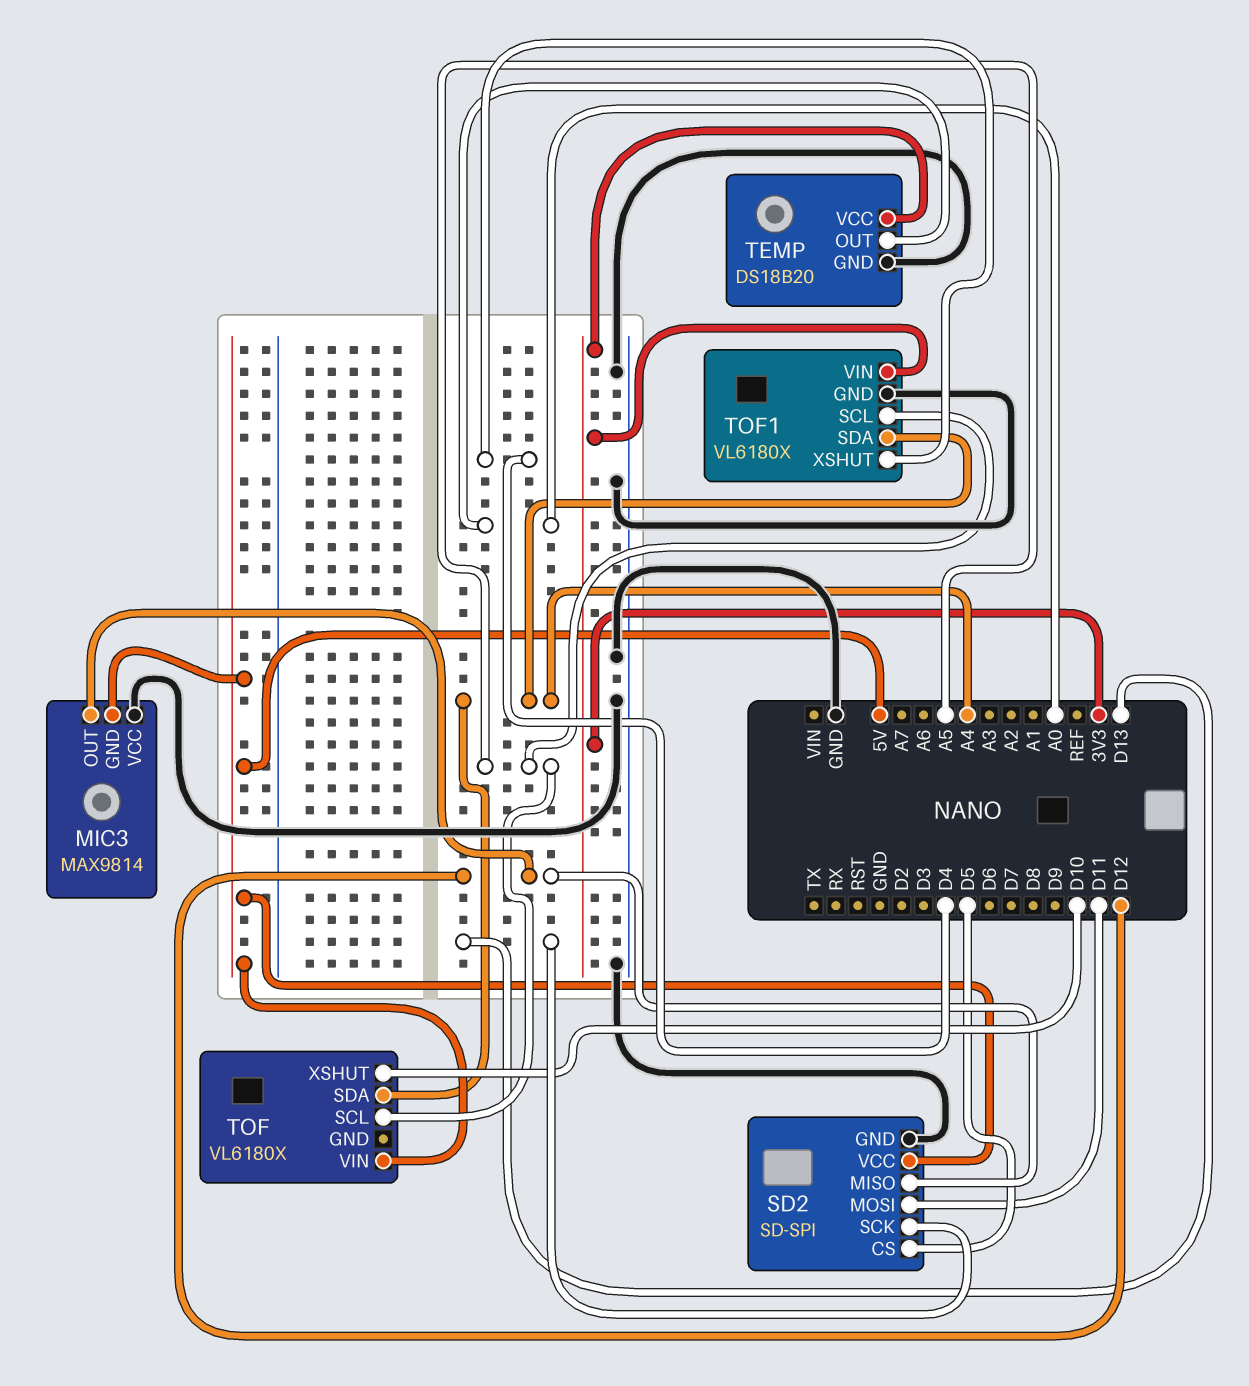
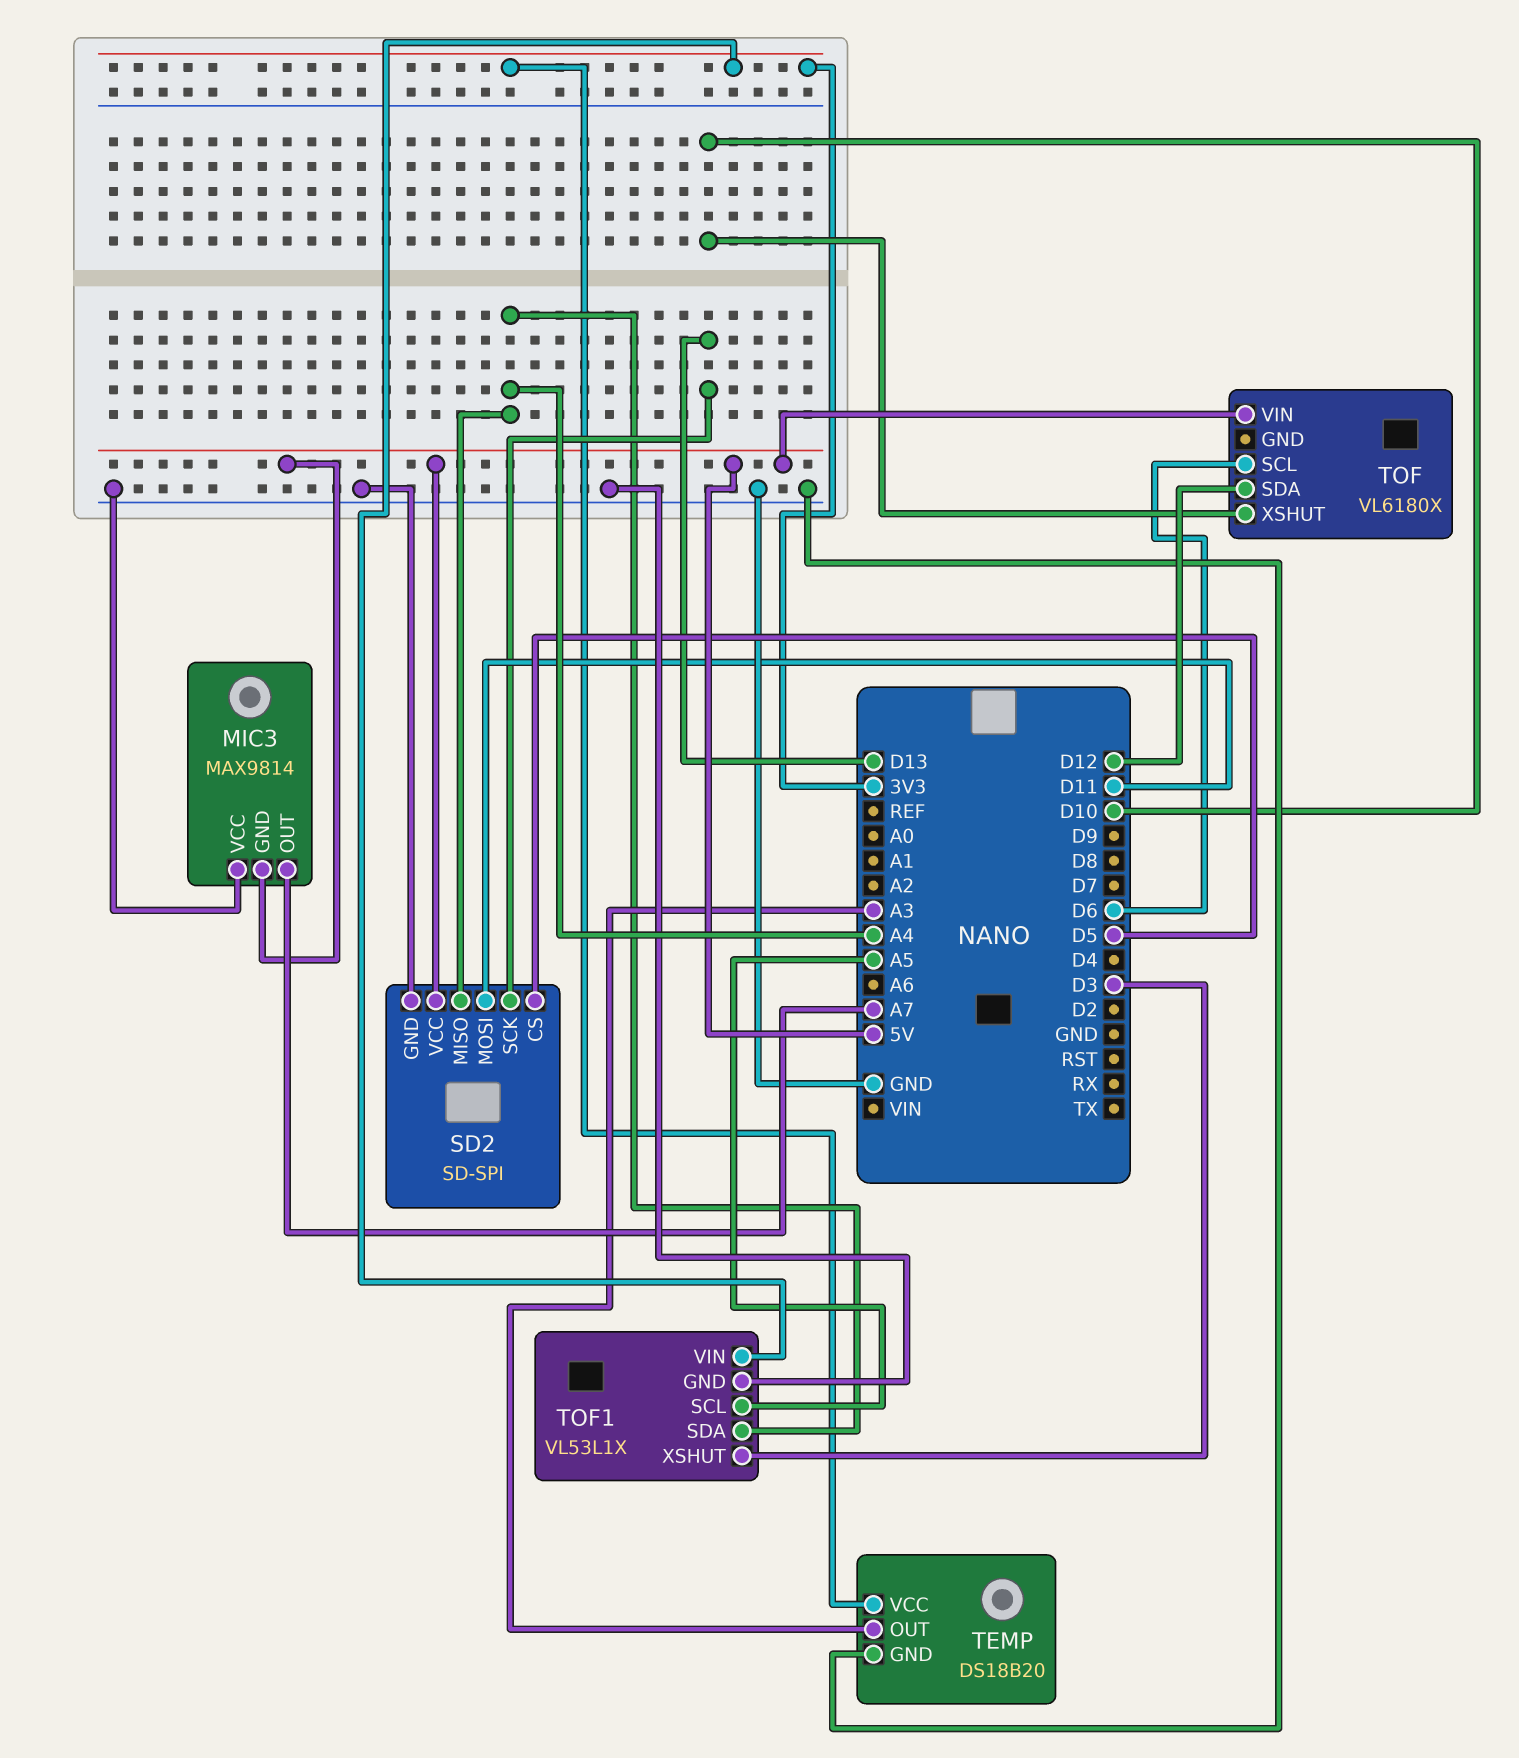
MIC3 pin OUT: D12 -> A7
SD2 pin MISO: D12 -> A4
TEMP pin OUT: A0 -> A3
TOF pin SCL: A5 -> D6
TOF pin SDA: A4 -> D12
TOF1: VL6180X -> VL53L1X
TOF1 pin XSHUT: D4 -> D3

